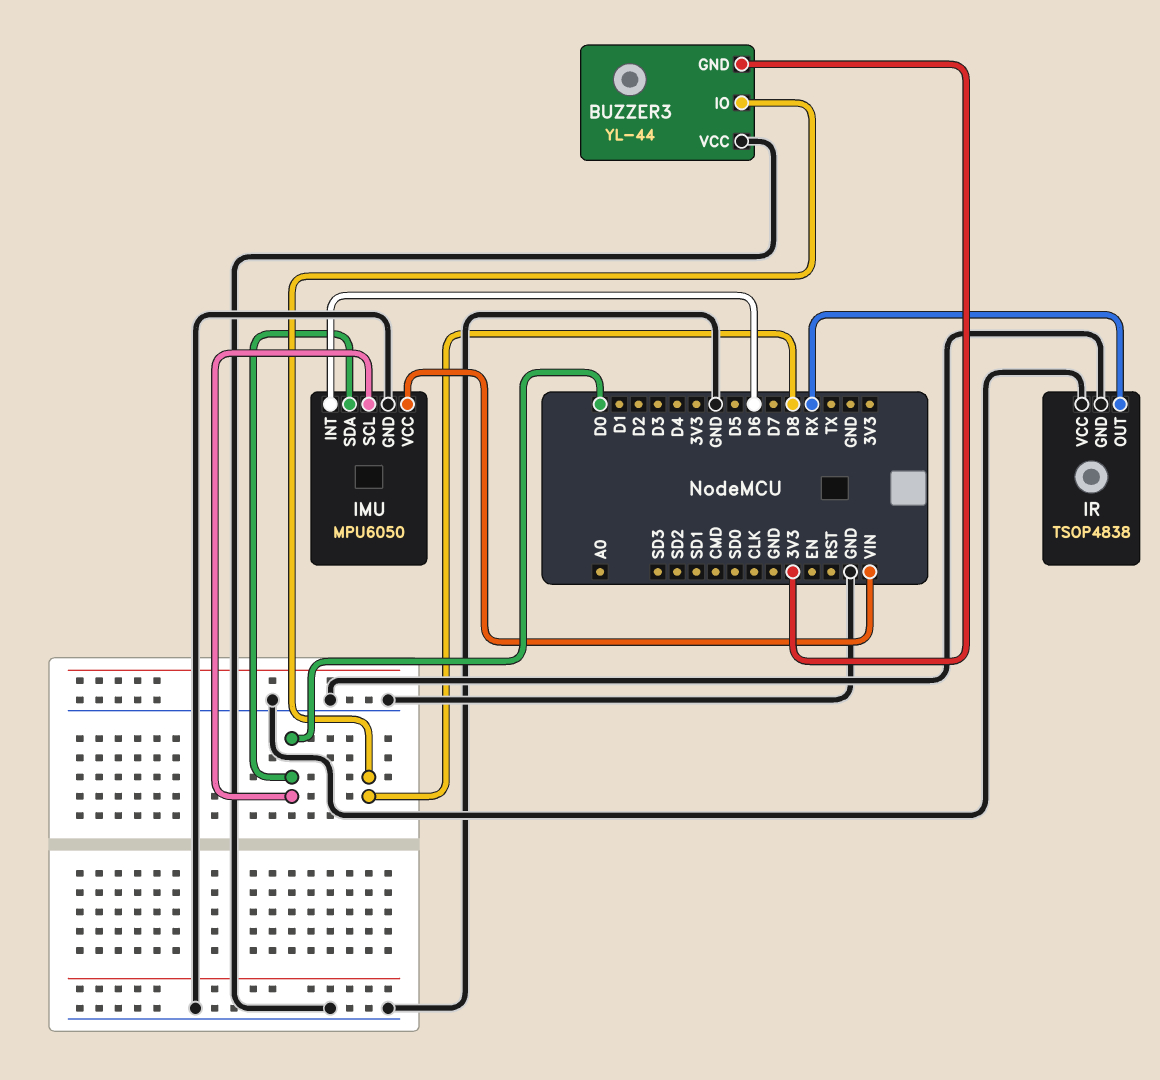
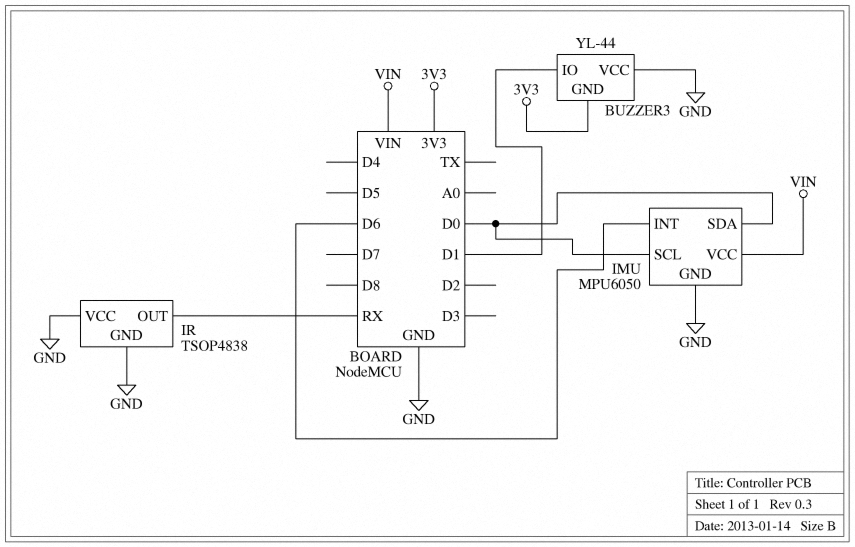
BUZZER3 pin IO: D8 -> D1

